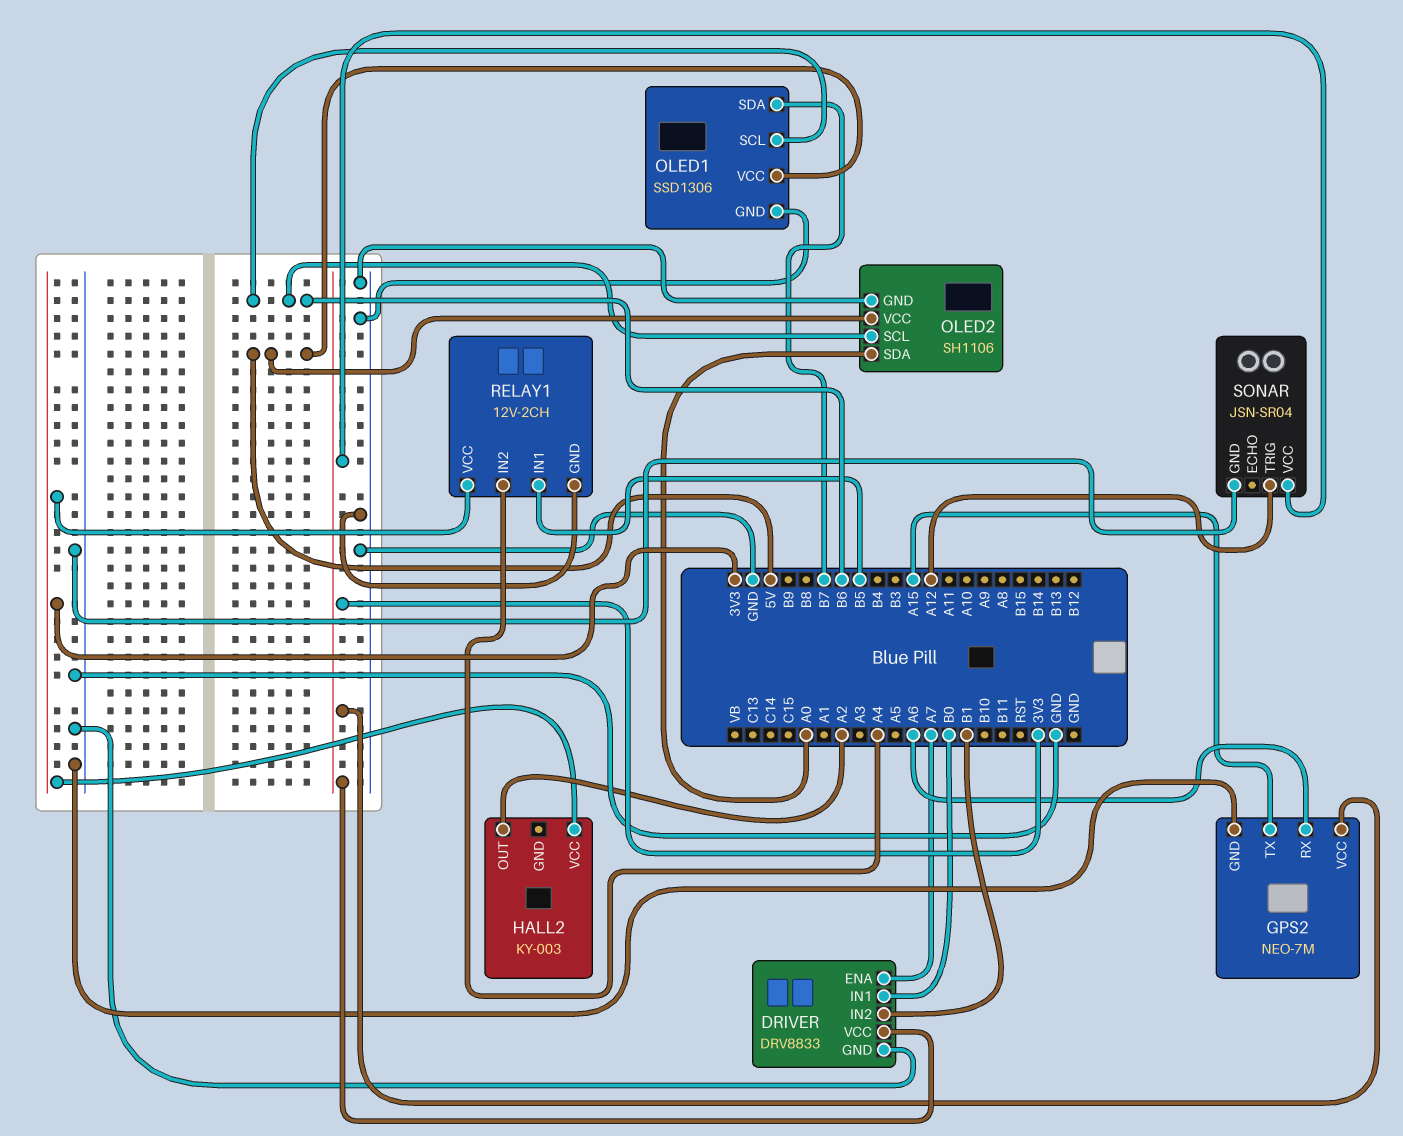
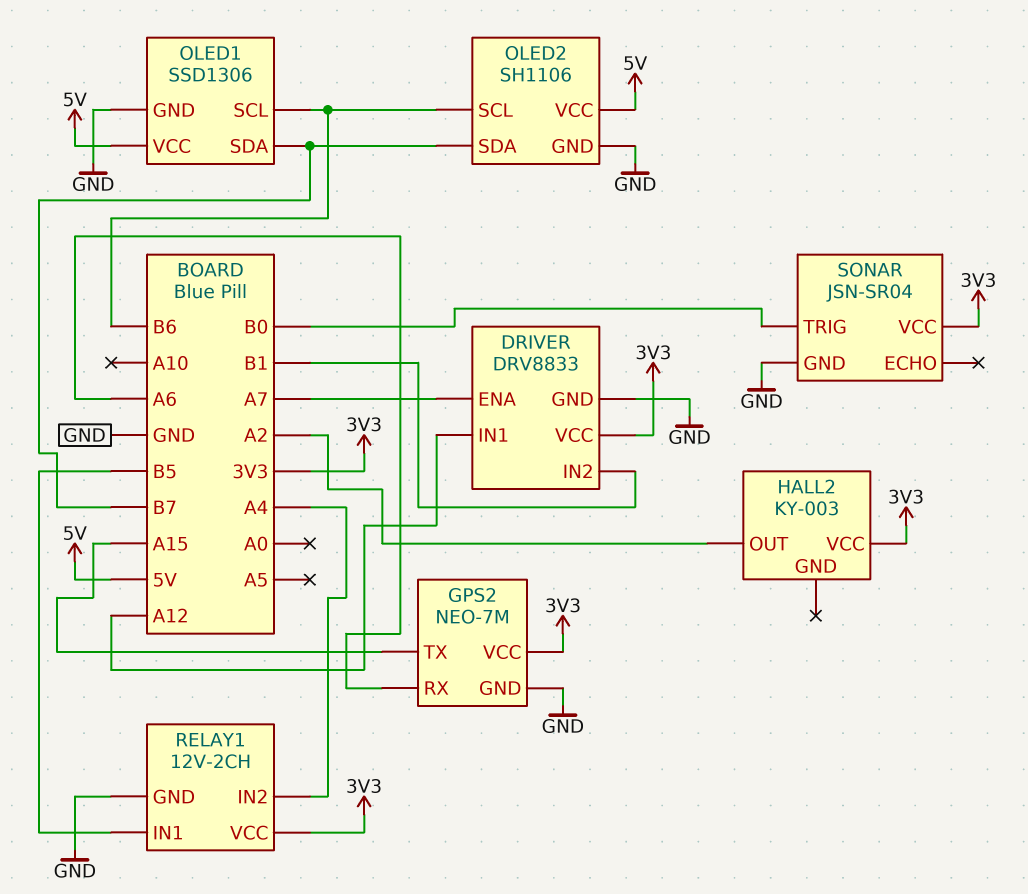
DRIVER pin IN1: B0 -> A12
OLED2 pin SDA: A0 -> B7
SONAR pin TRIG: A12 -> B0

